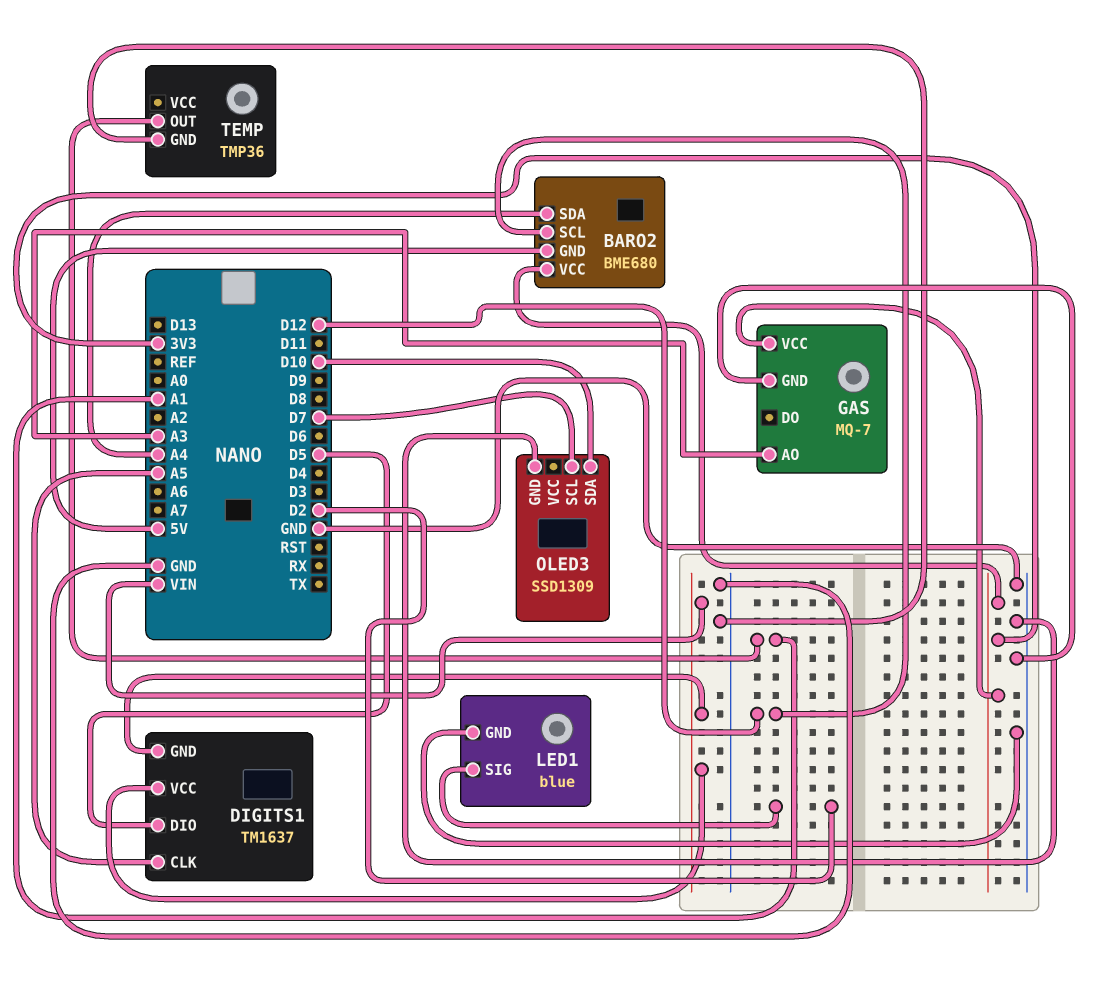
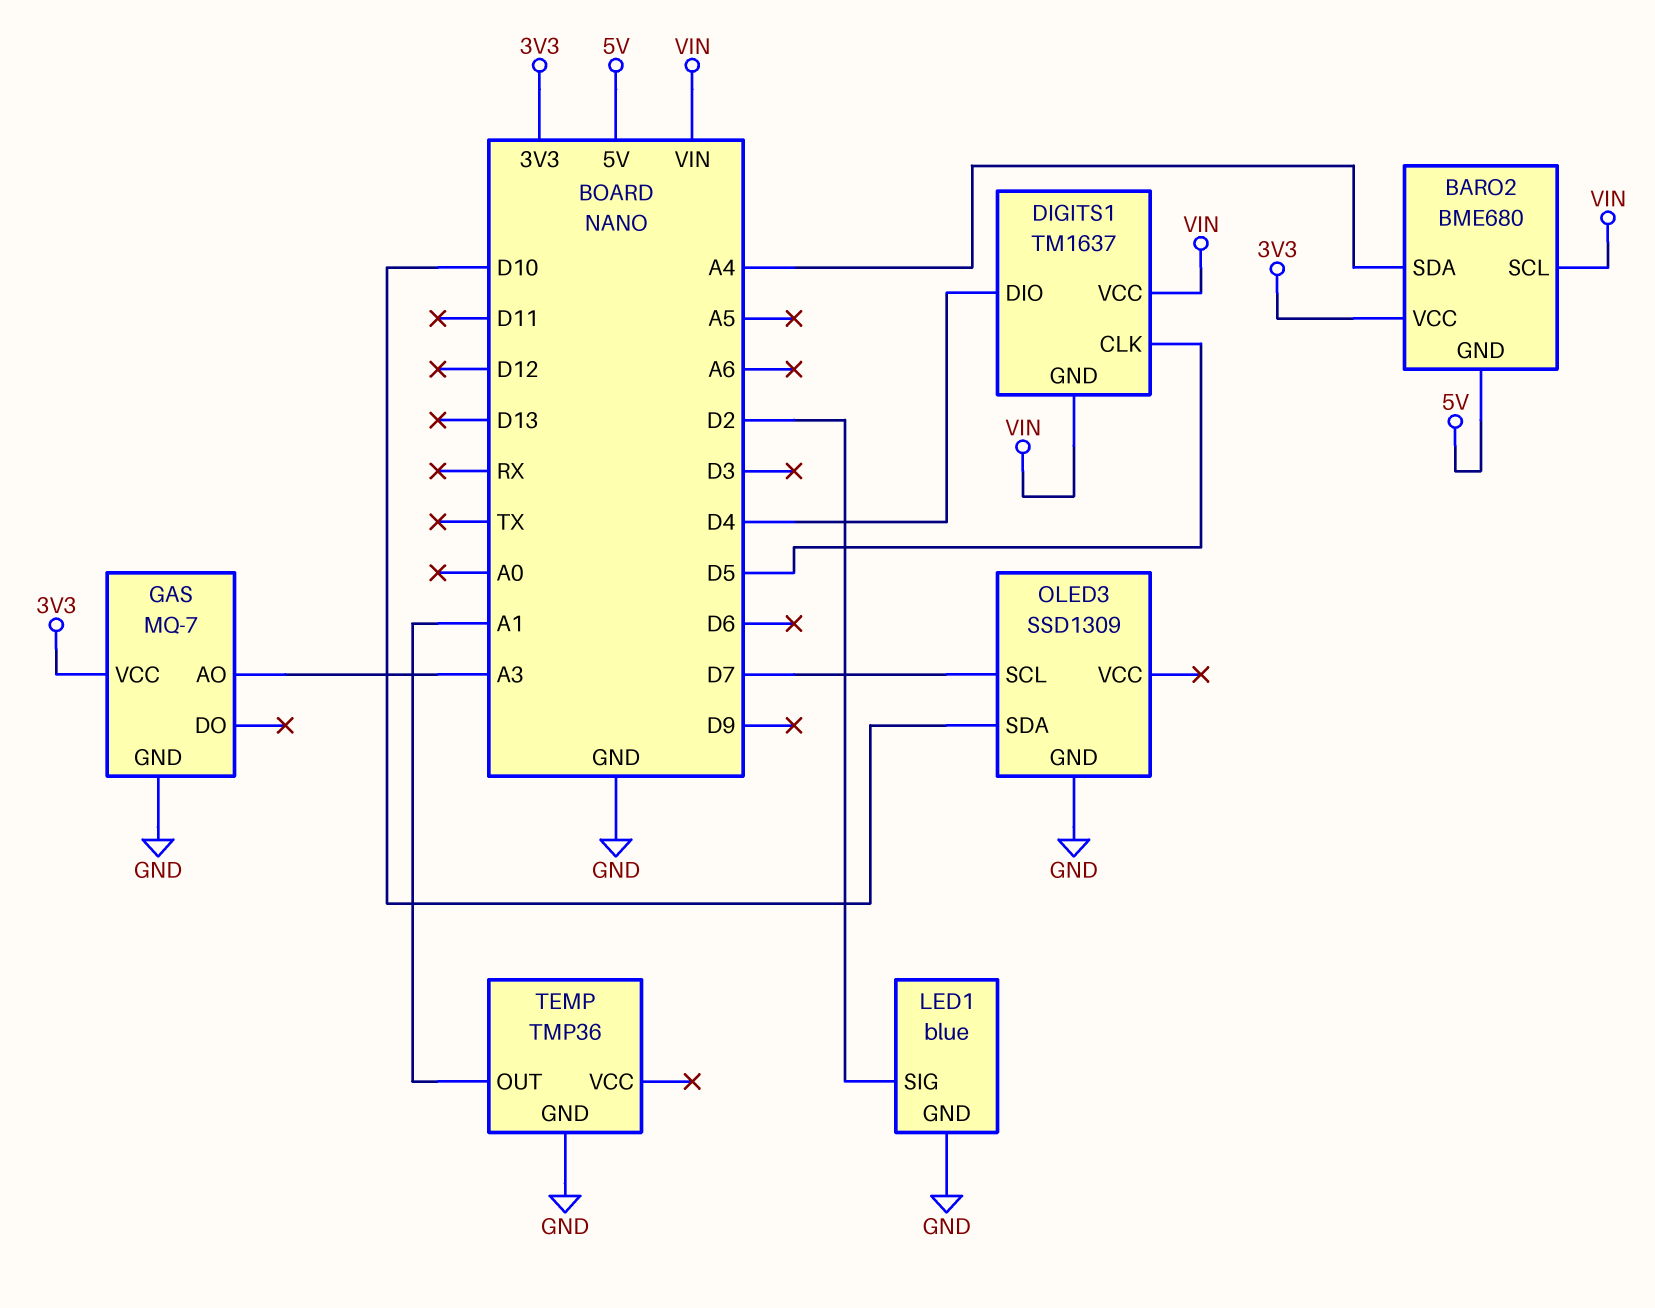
BARO2 pin SCL: D12 -> VIN
DIGITS1 pin CLK: A5 -> D5
DIGITS1 pin DIO: D5 -> D4

